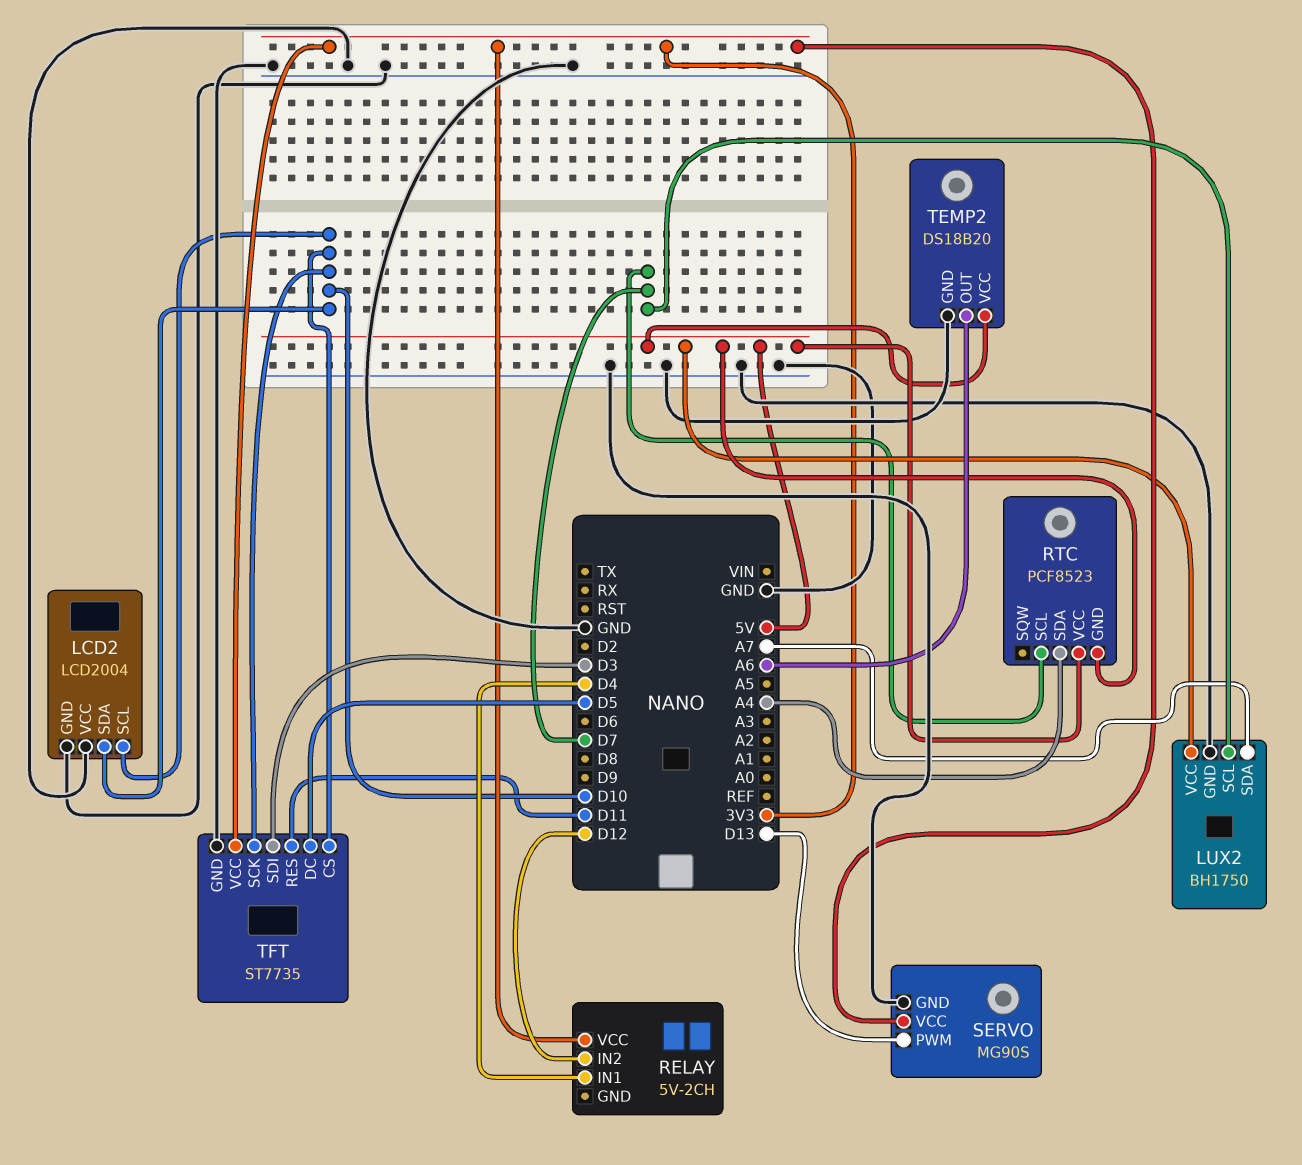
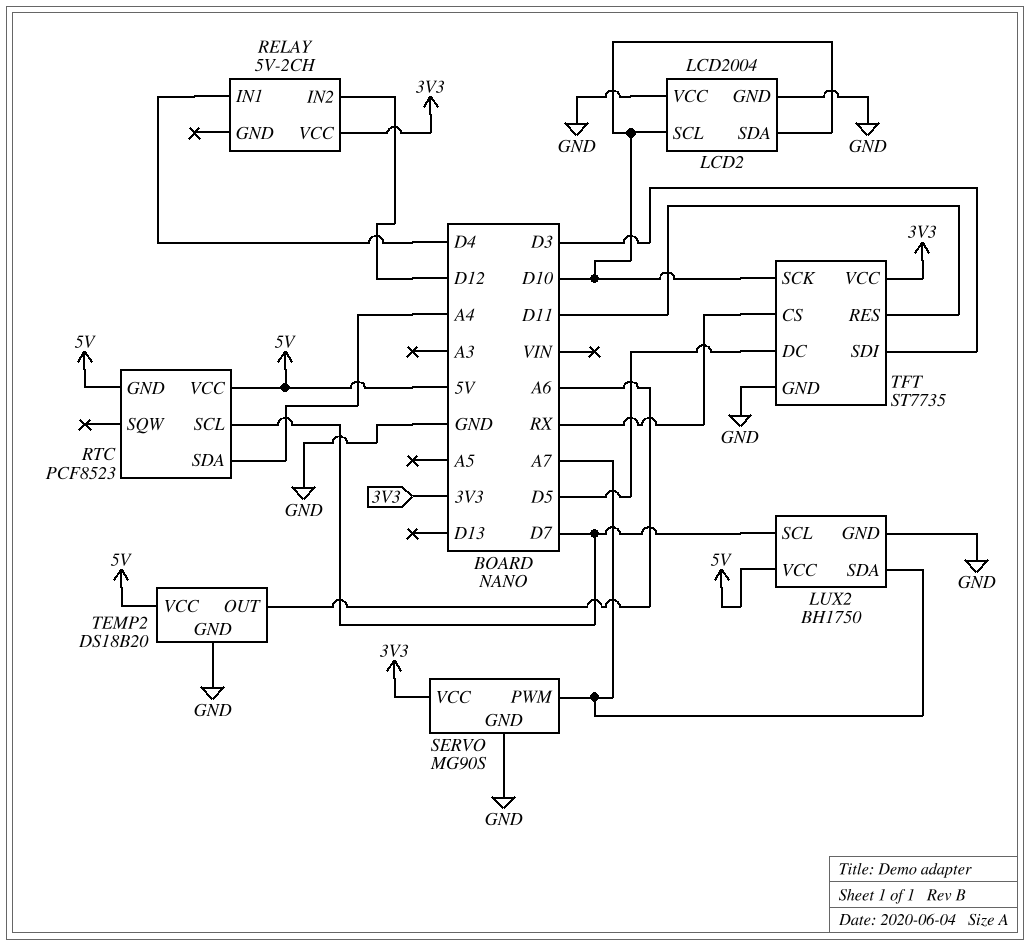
SERVO pin PWM: D13 -> A7
TFT pin CS: D10 -> RX

